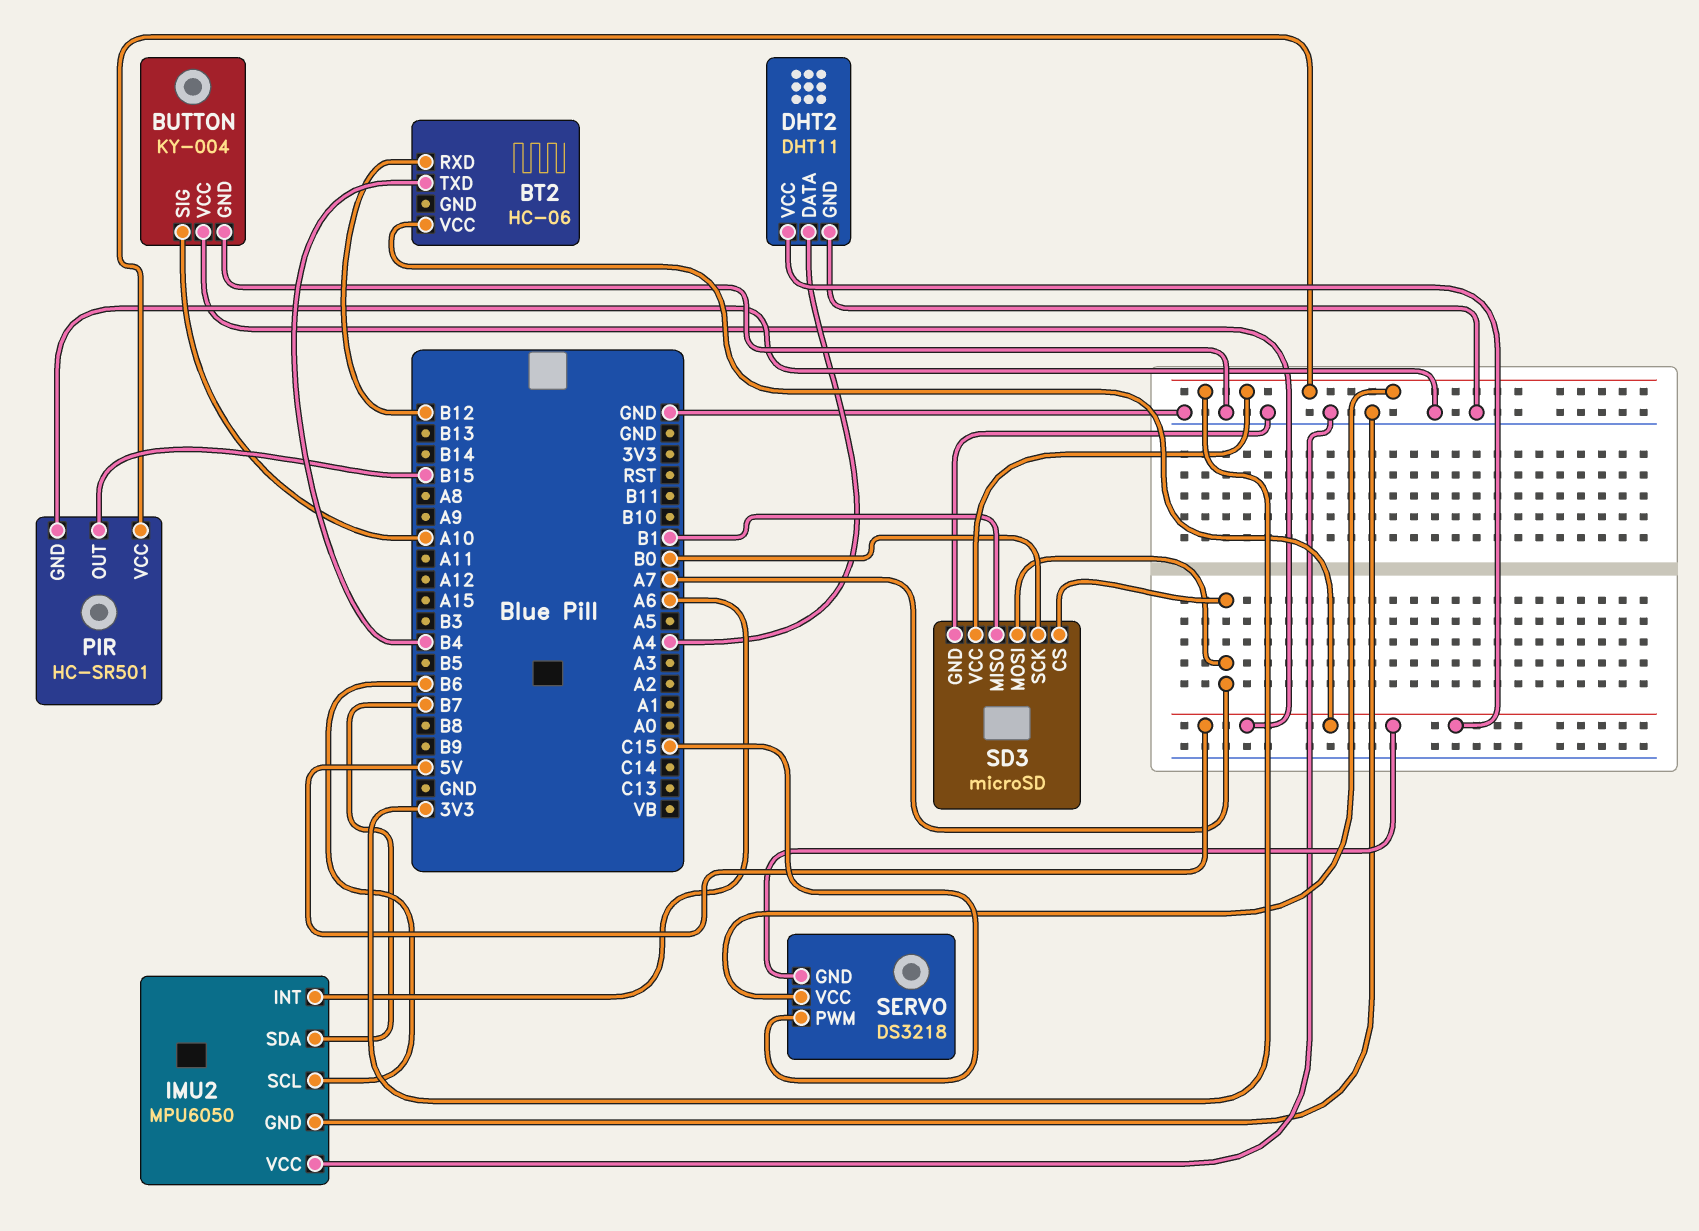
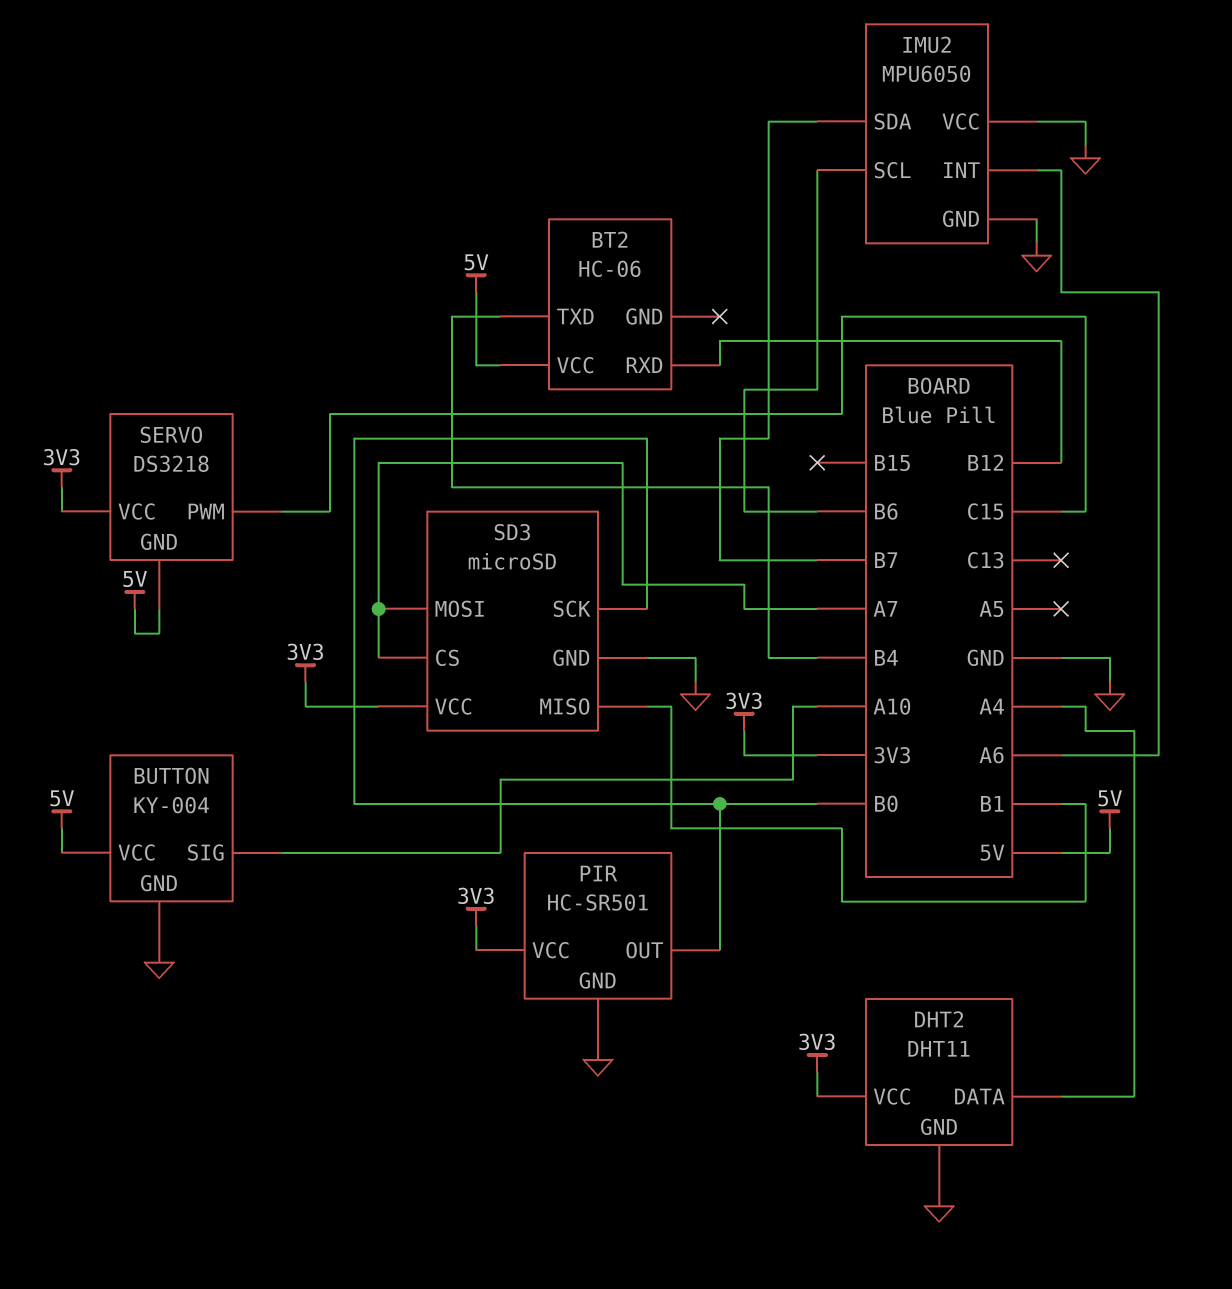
DHT2 pin VCC: 5V -> 3V3
PIR pin OUT: B15 -> B0

